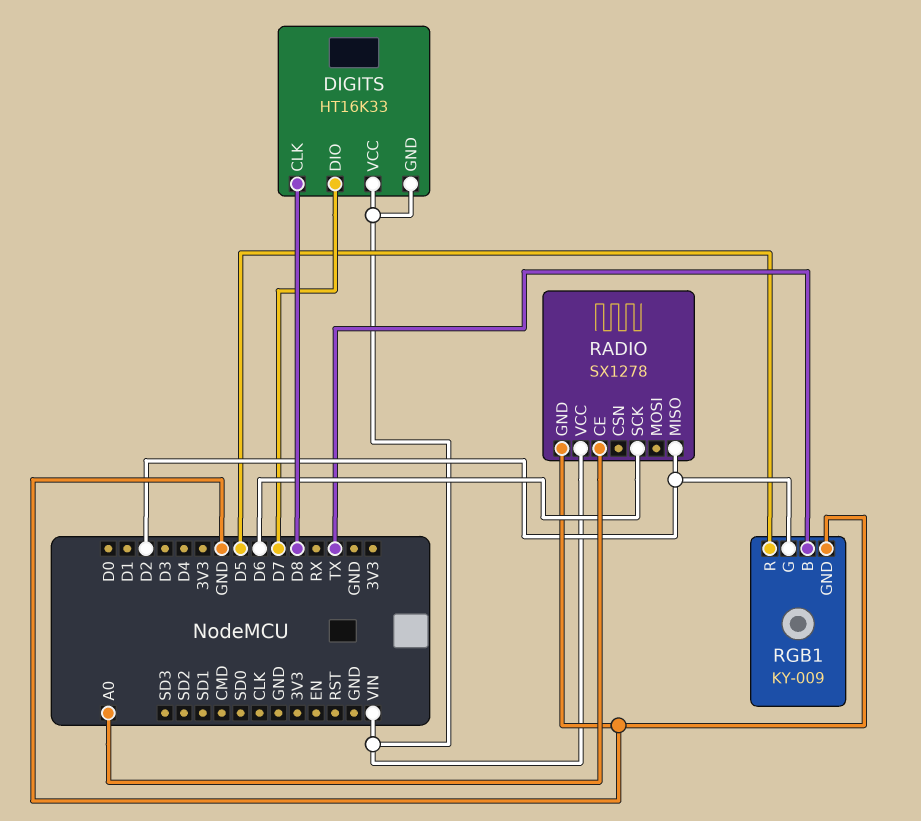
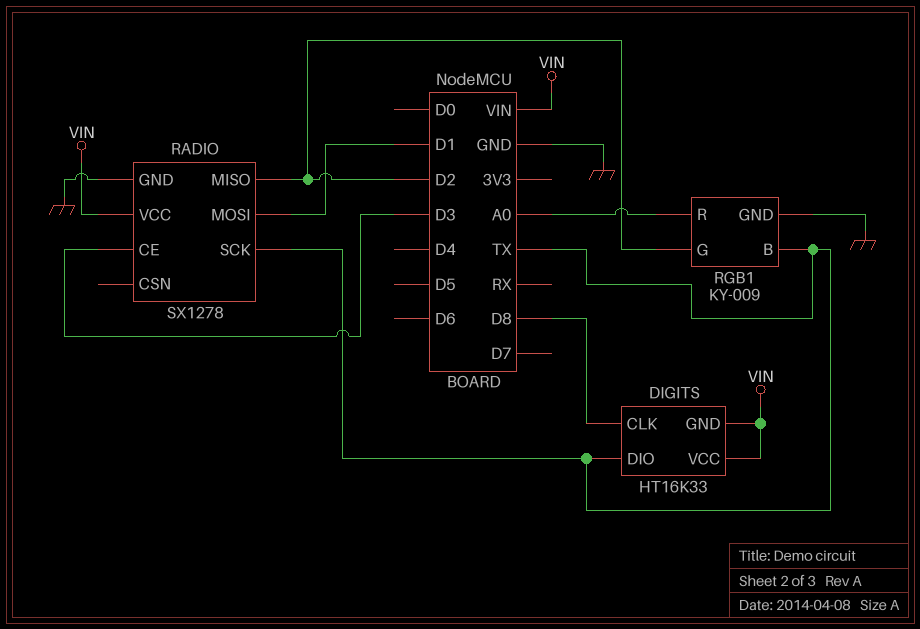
DIGITS pin DIO: D7 -> TX
RADIO pin CE: A0 -> D3
RADIO pin MOSI: none -> D1
RADIO pin SCK: D6 -> TX
RGB1 pin R: D5 -> A0

